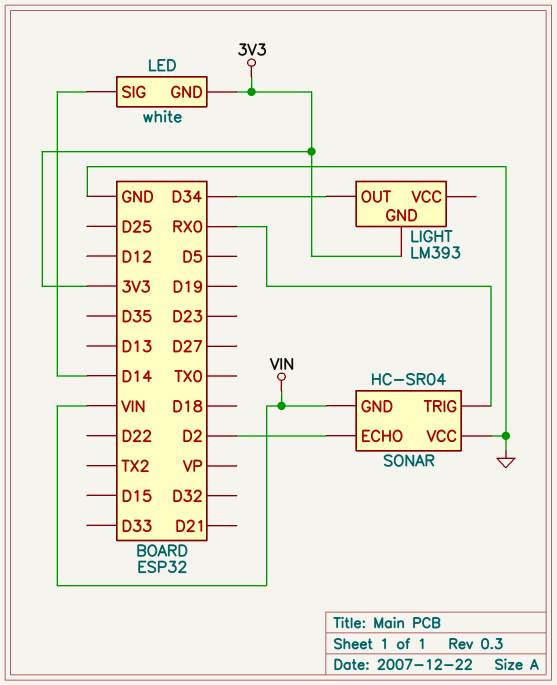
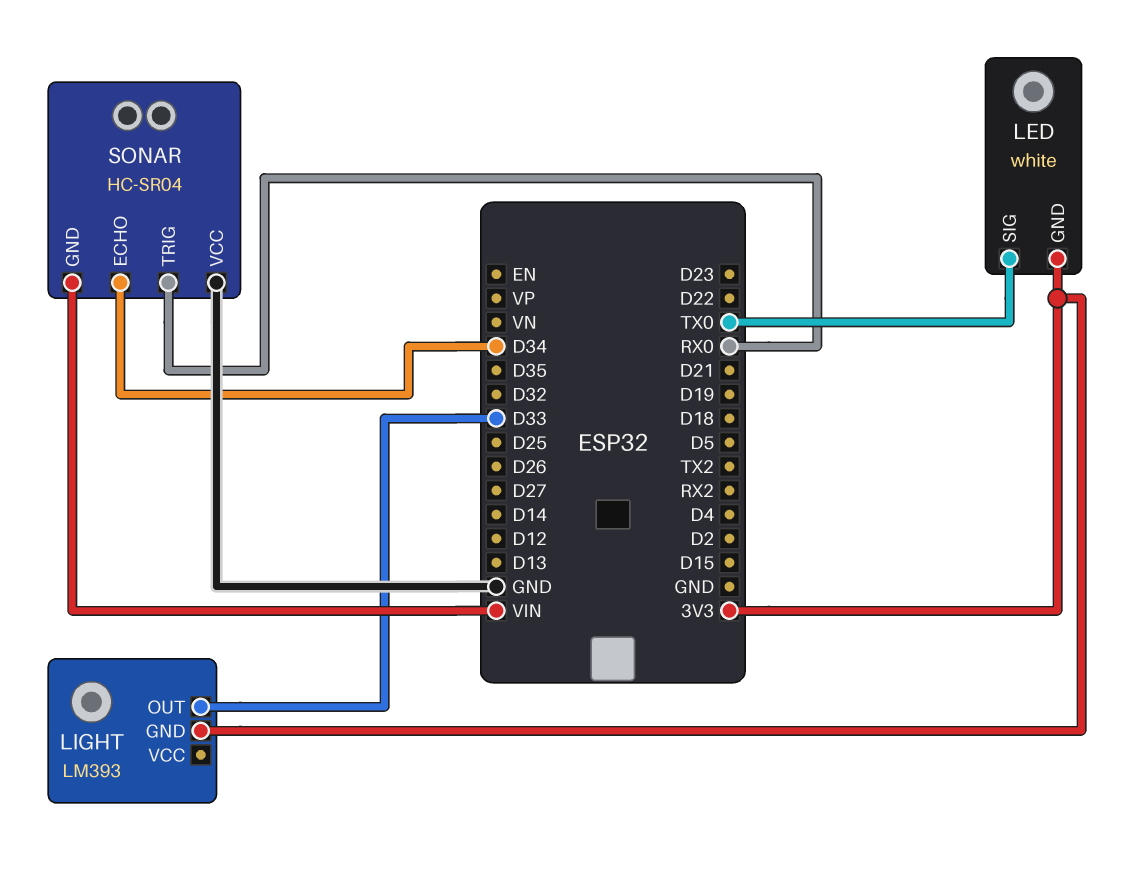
LED pin SIG: D14 -> TX0
LIGHT pin OUT: D34 -> D33
SONAR pin ECHO: D2 -> D34

